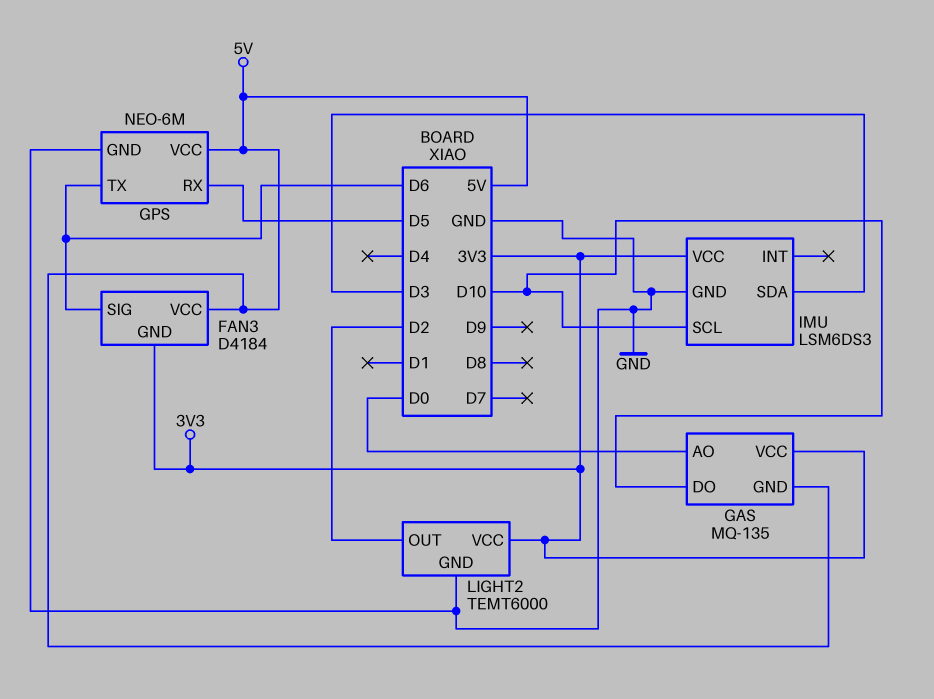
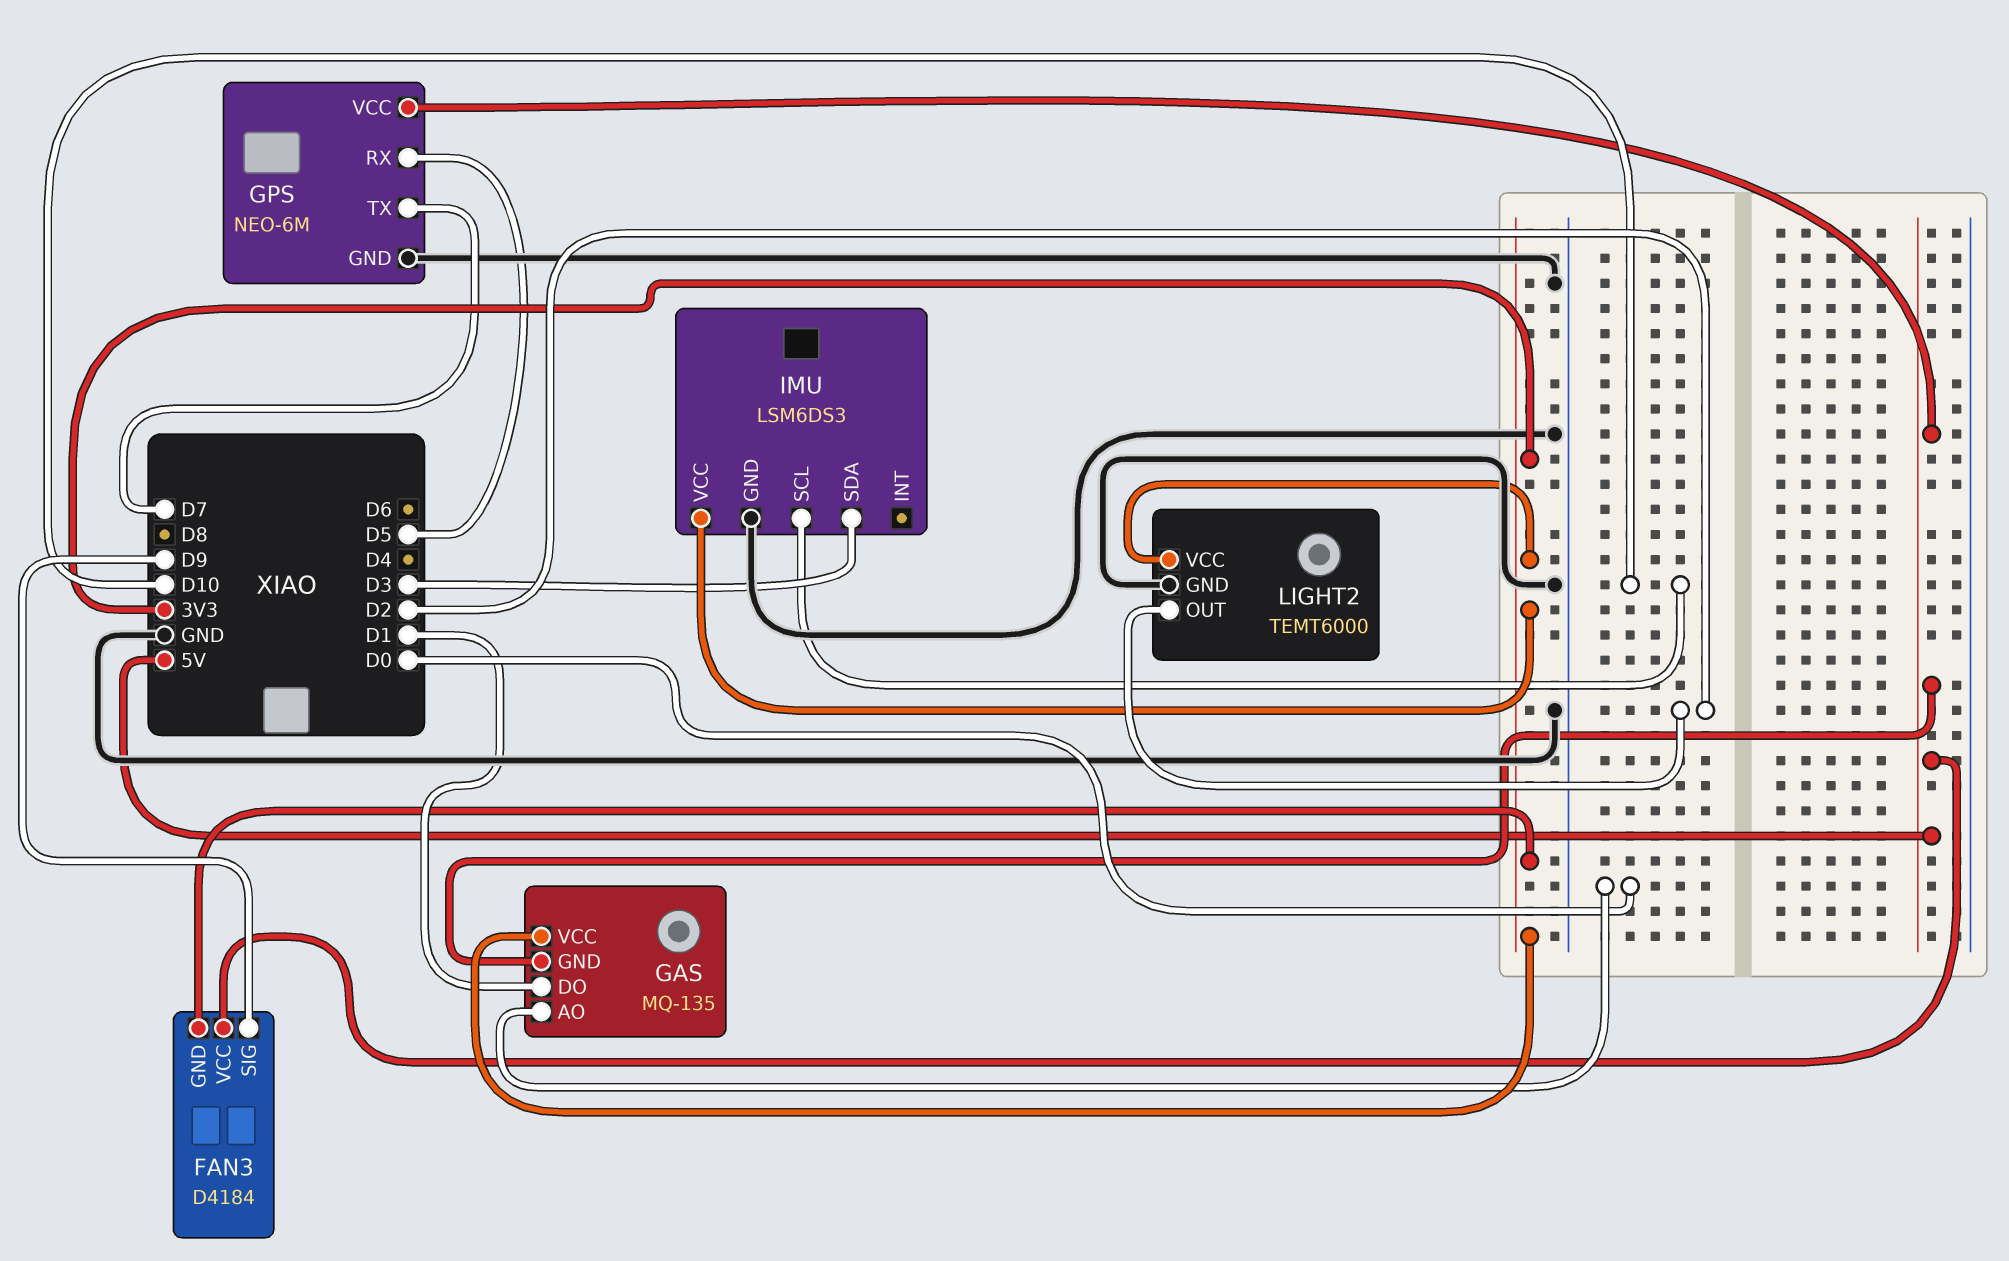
FAN3 pin SIG: D6 -> D9
GAS pin DO: D10 -> D1
GPS pin TX: D6 -> D7

